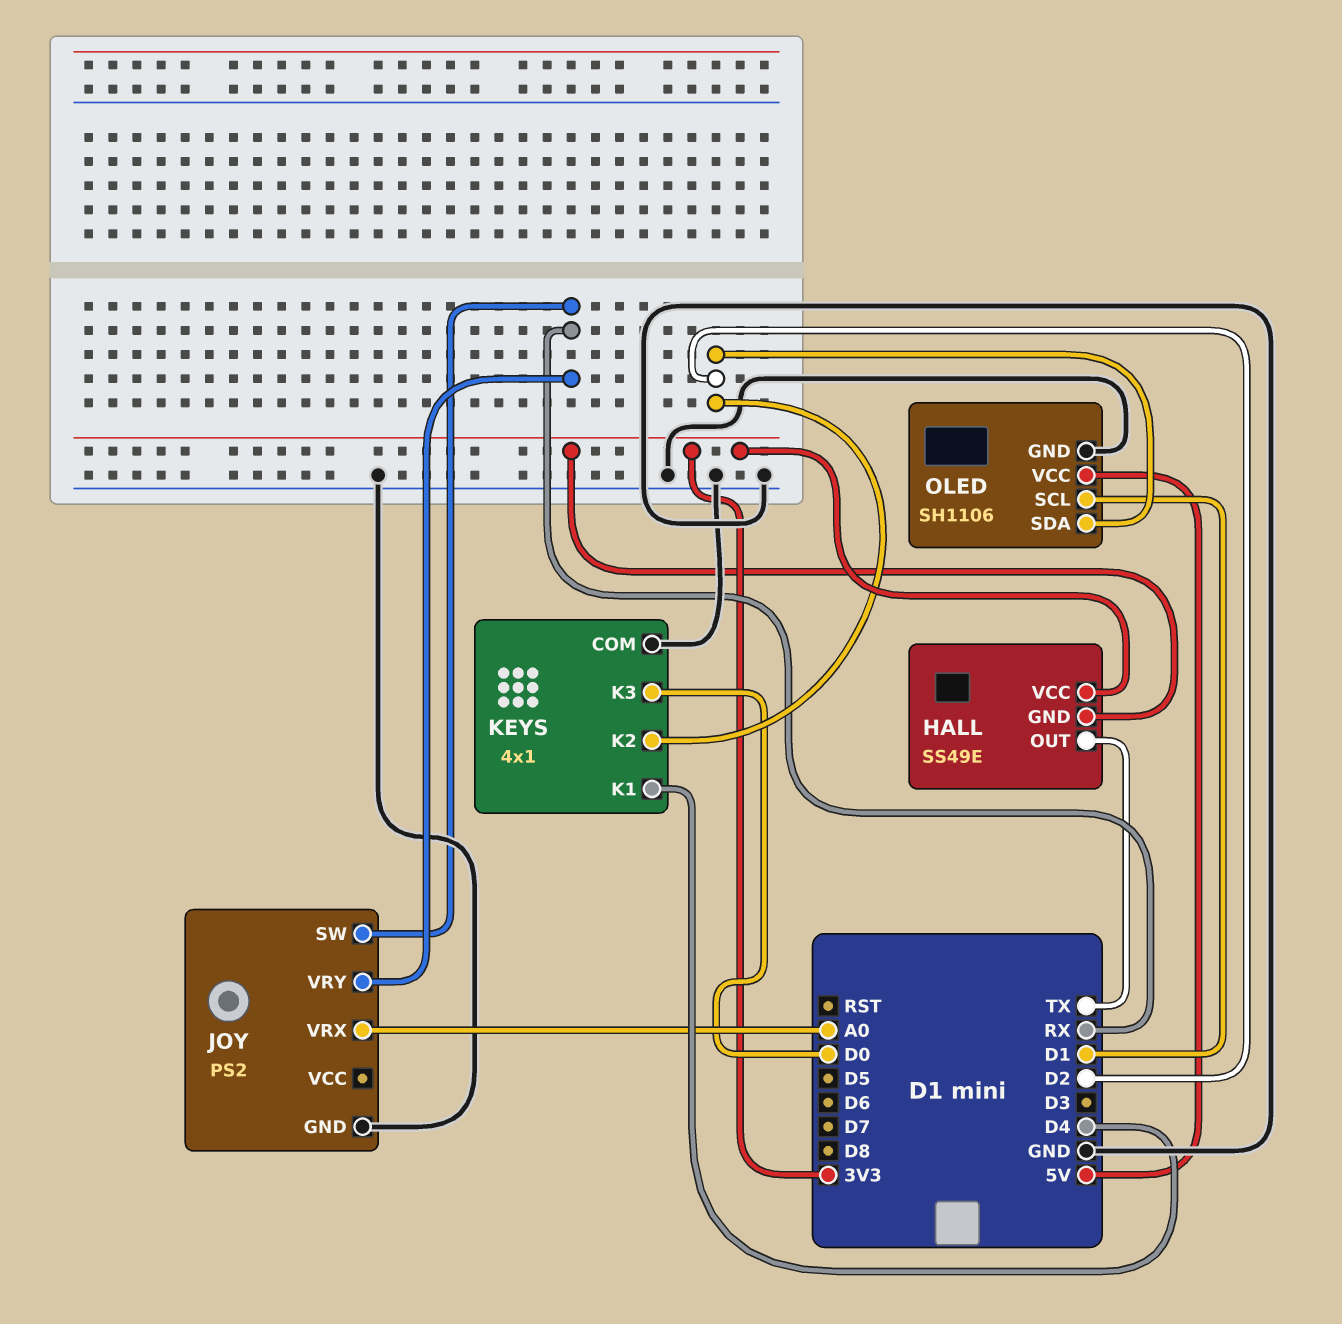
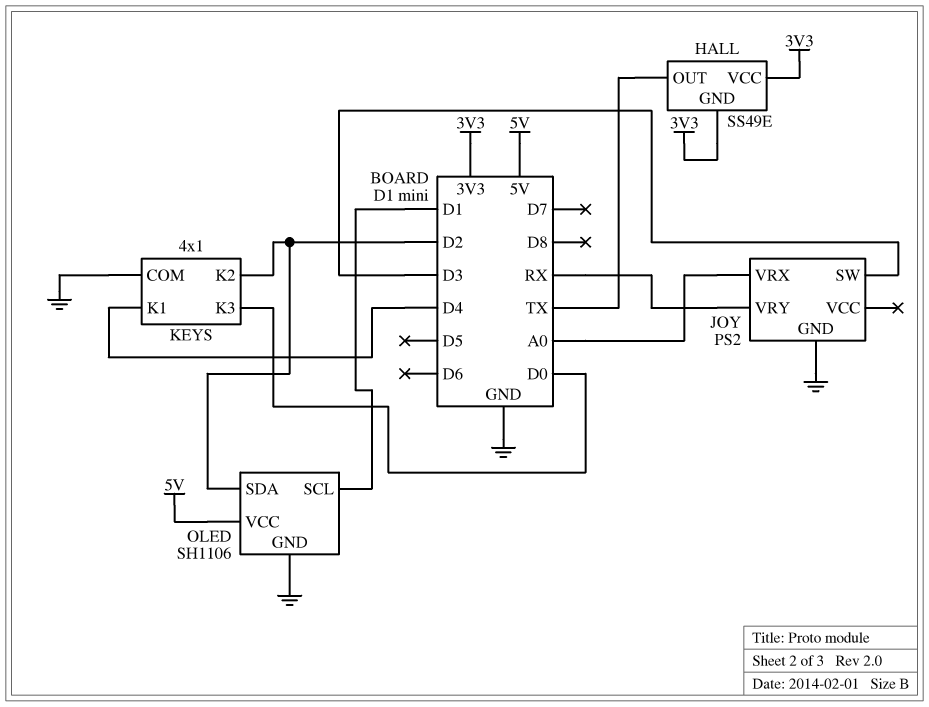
JOY pin SW: RX -> D3

